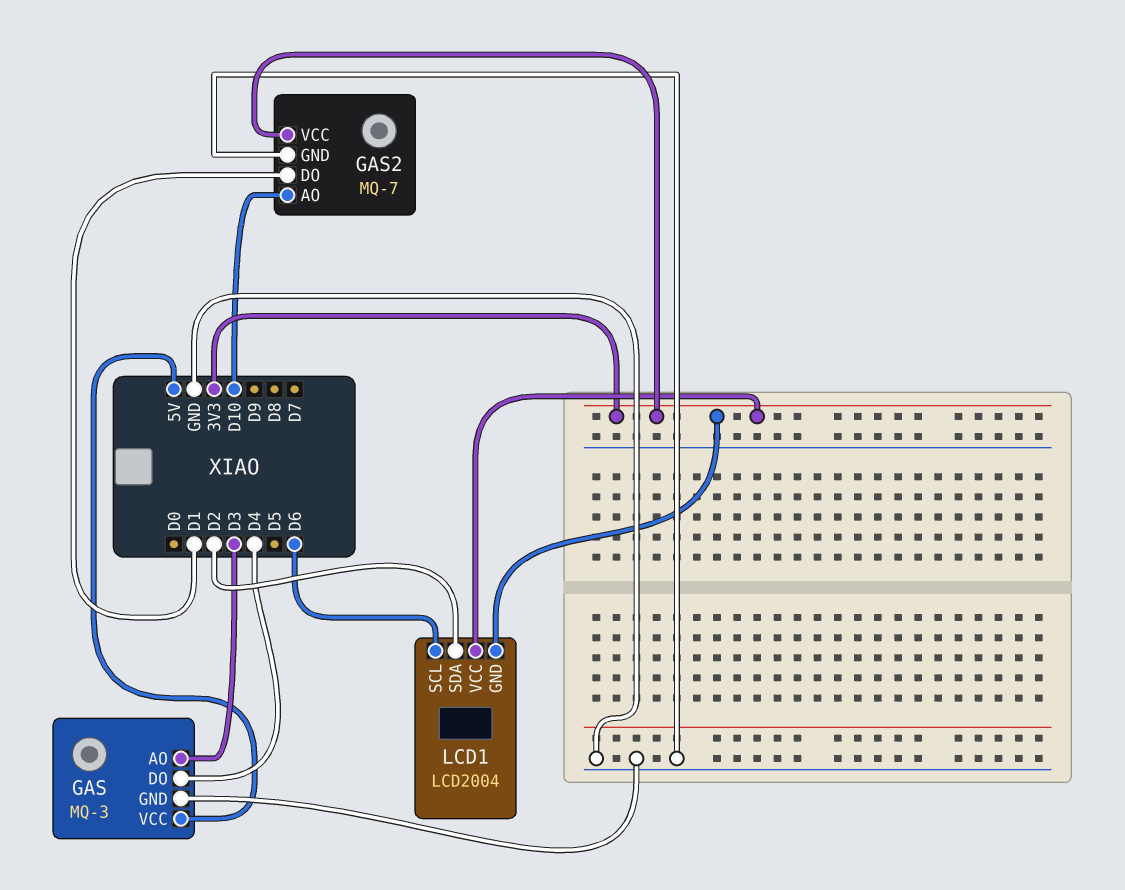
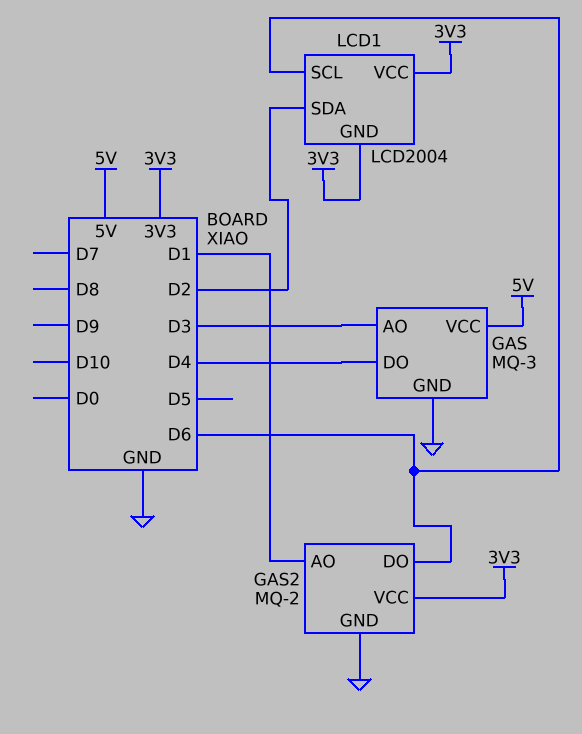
GAS2: MQ-7 -> MQ-2
GAS2 pin AO: D10 -> D1
GAS2 pin DO: D1 -> D6

